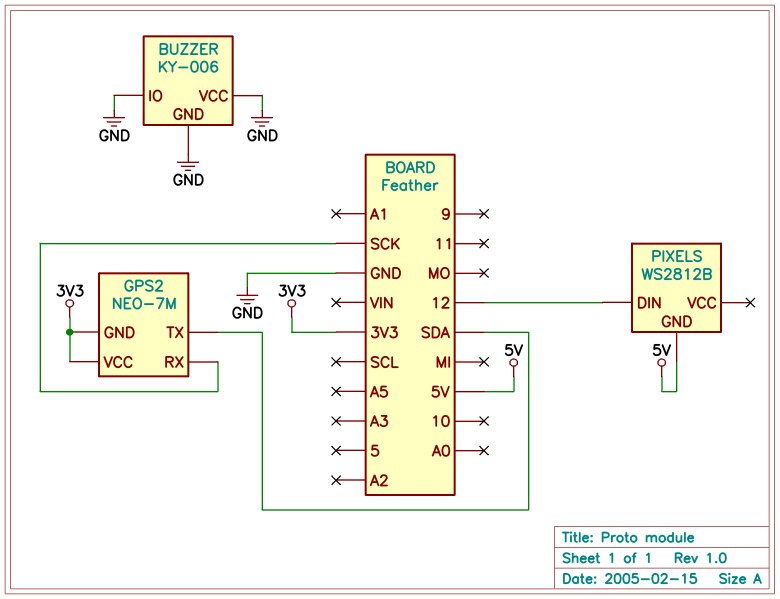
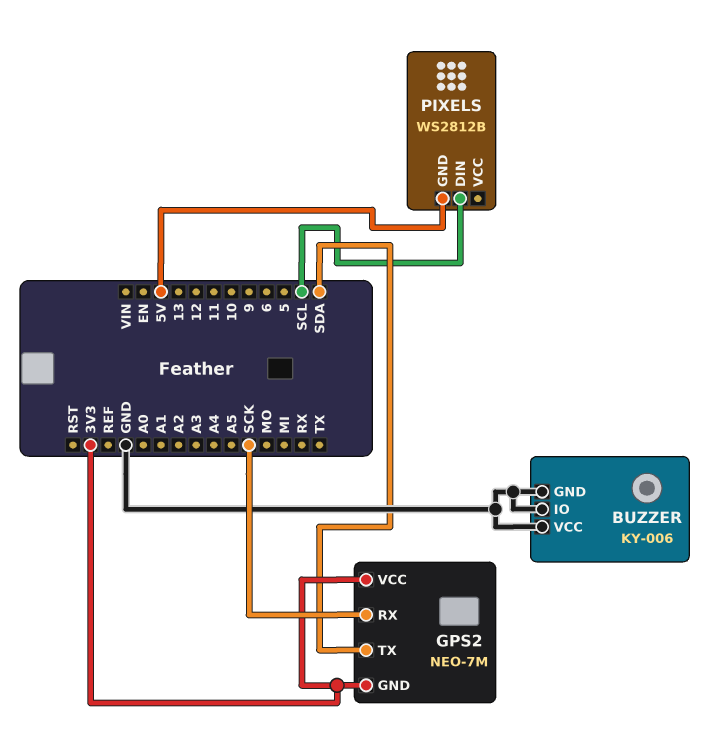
PIXELS pin DIN: 12 -> SCL

